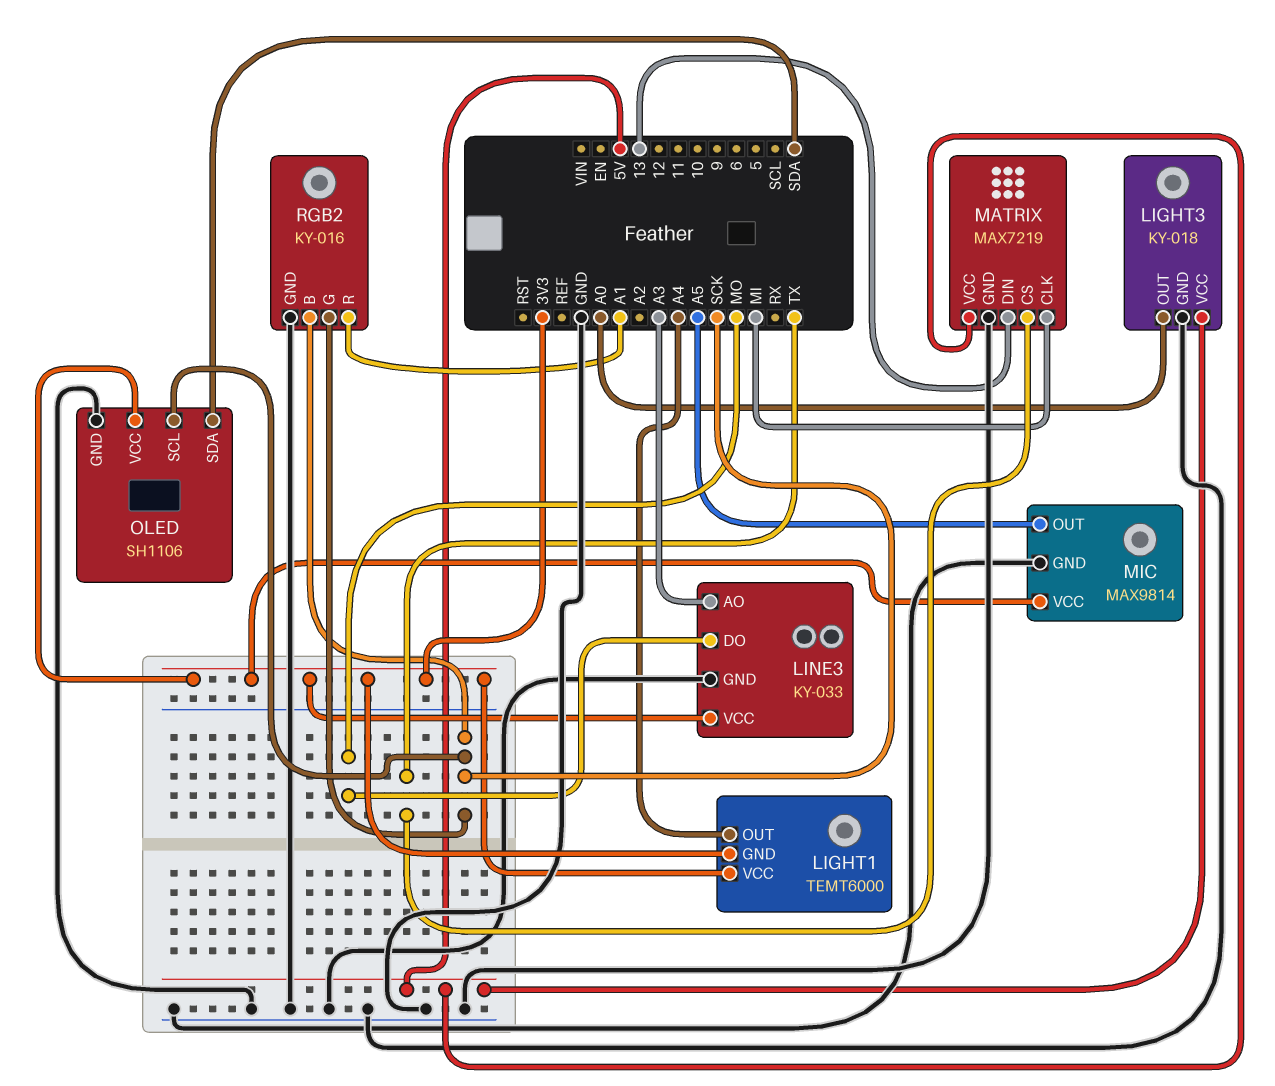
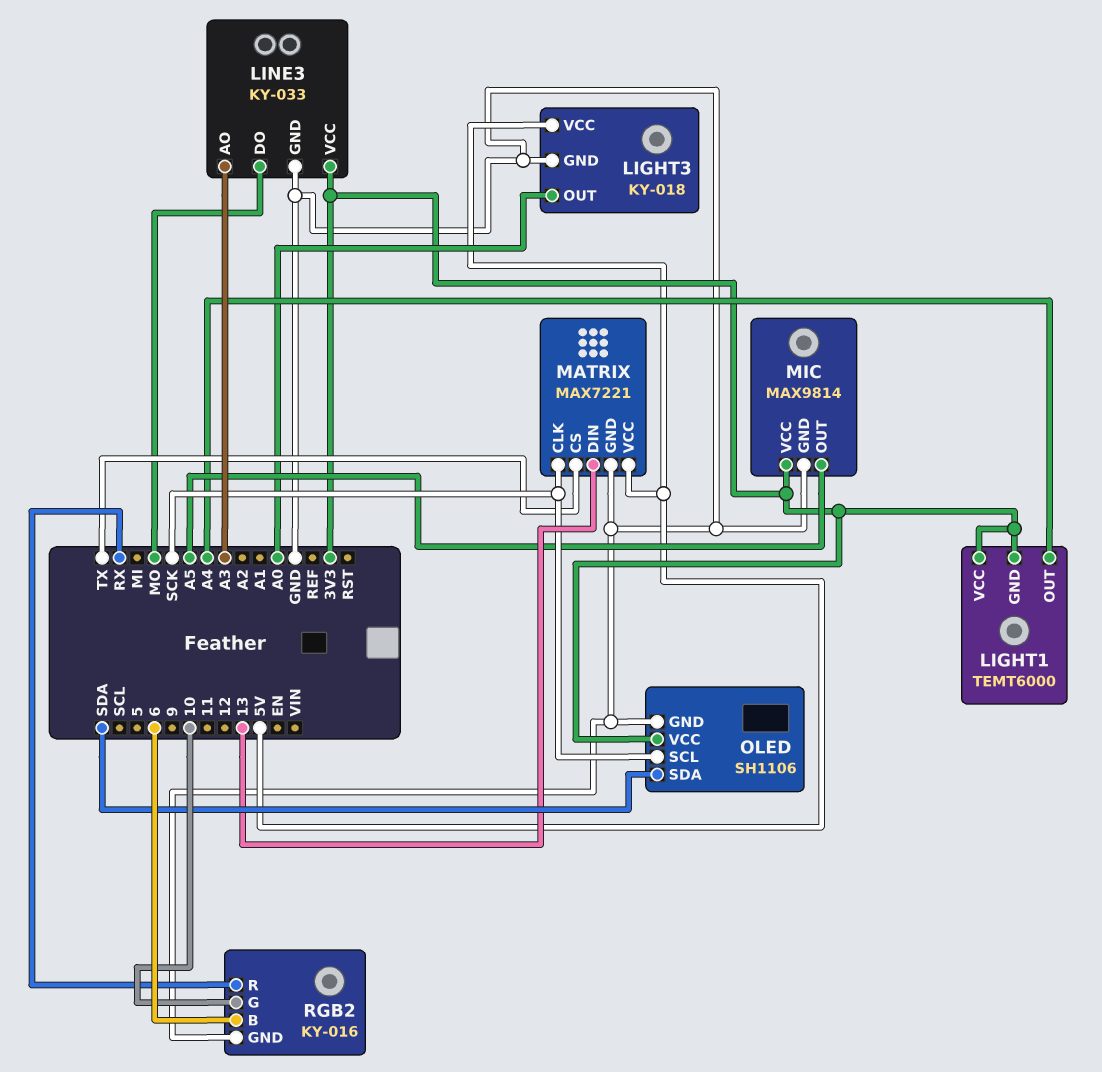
MATRIX: MAX7219 -> MAX7221
MATRIX pin CLK: MI -> SCK
RGB2 pin B: SCK -> 6
RGB2 pin G: SCK -> 10
RGB2 pin R: A1 -> RX

